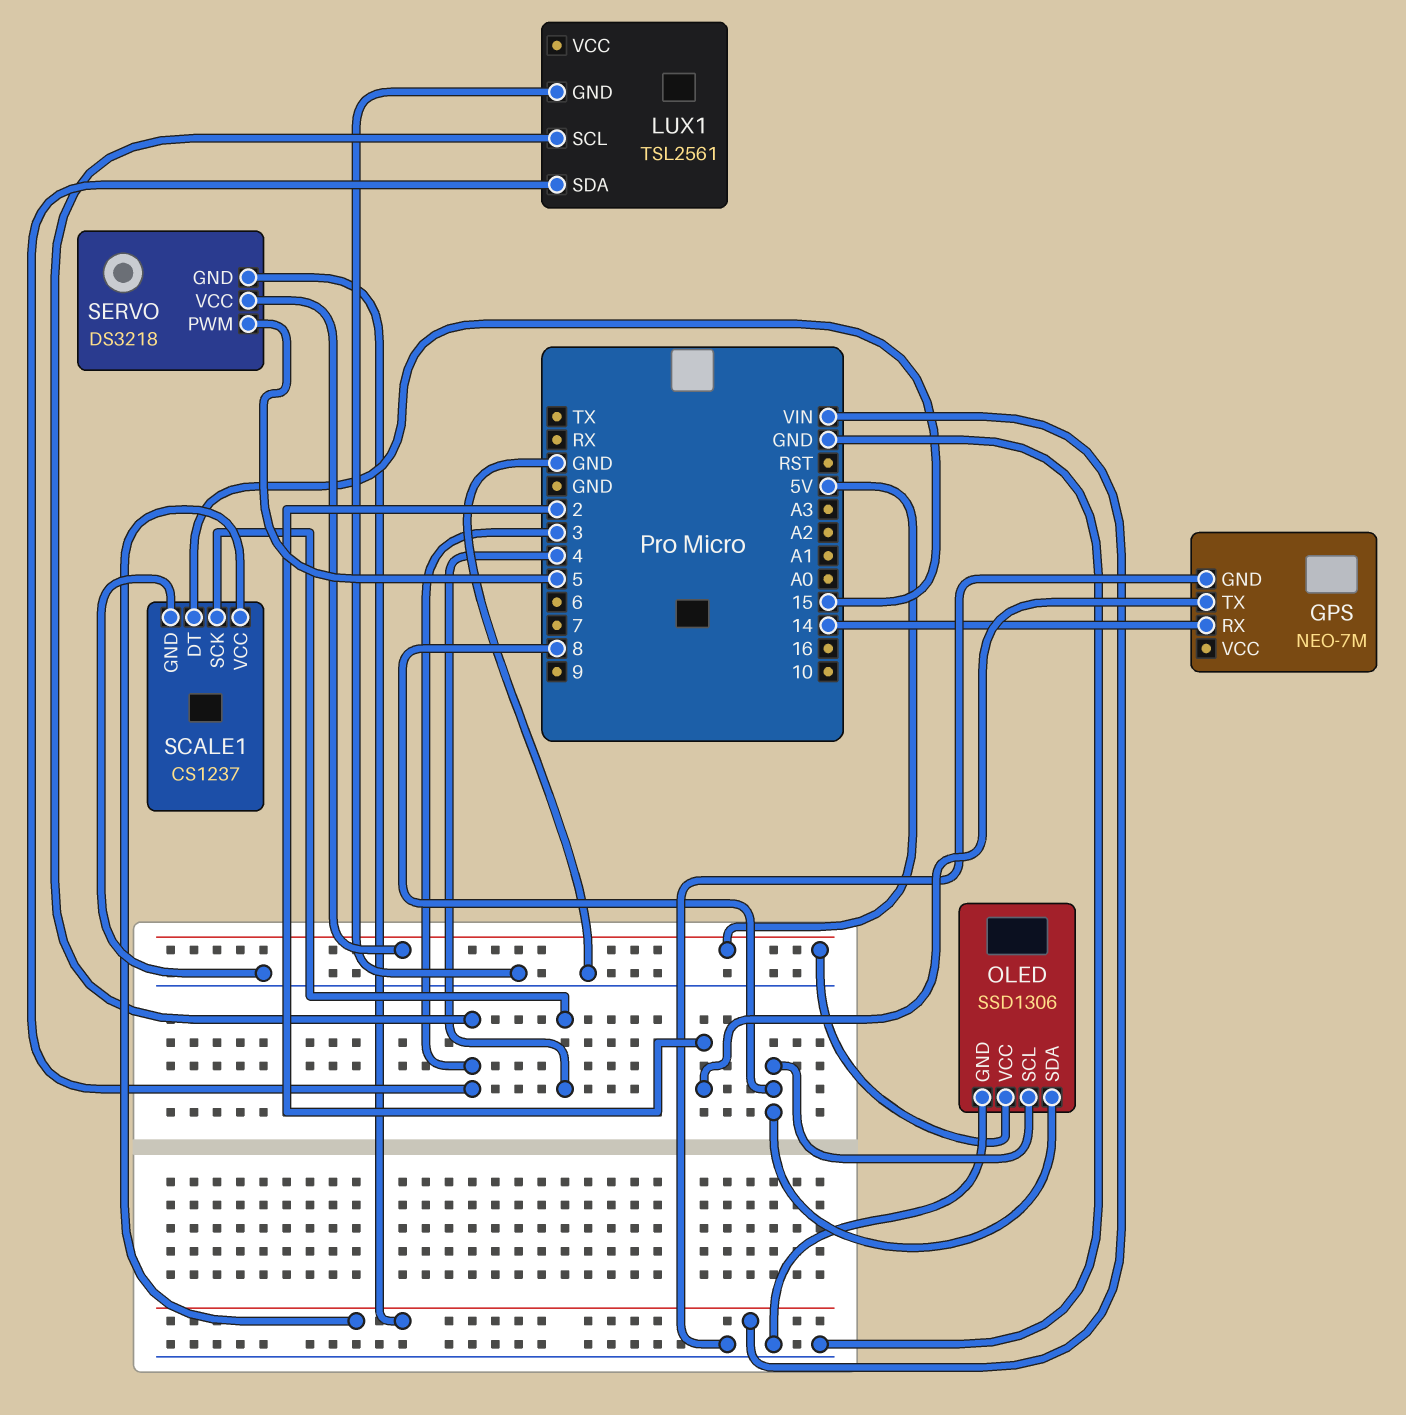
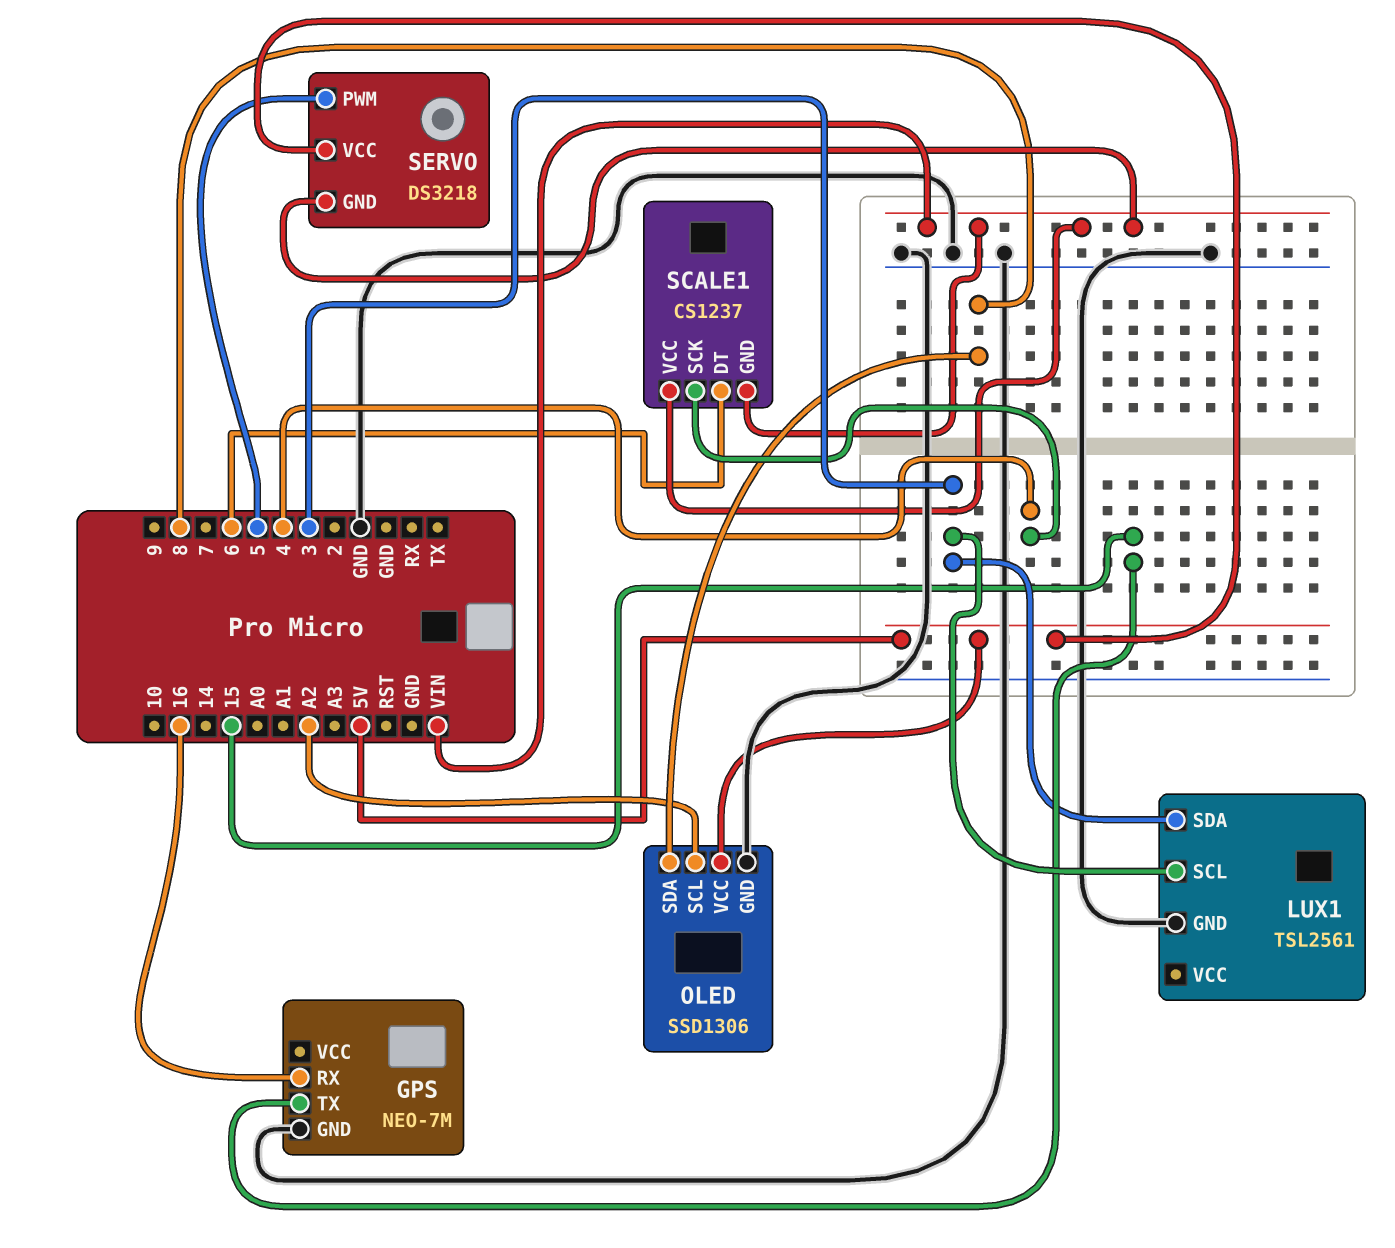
GPS pin RX: 14 -> 16
GPS pin TX: 2 -> 15
OLED pin SCL: 8 -> A2
SCALE1 pin DT: 15 -> 6
SCALE1 pin GND: GND -> VIN

